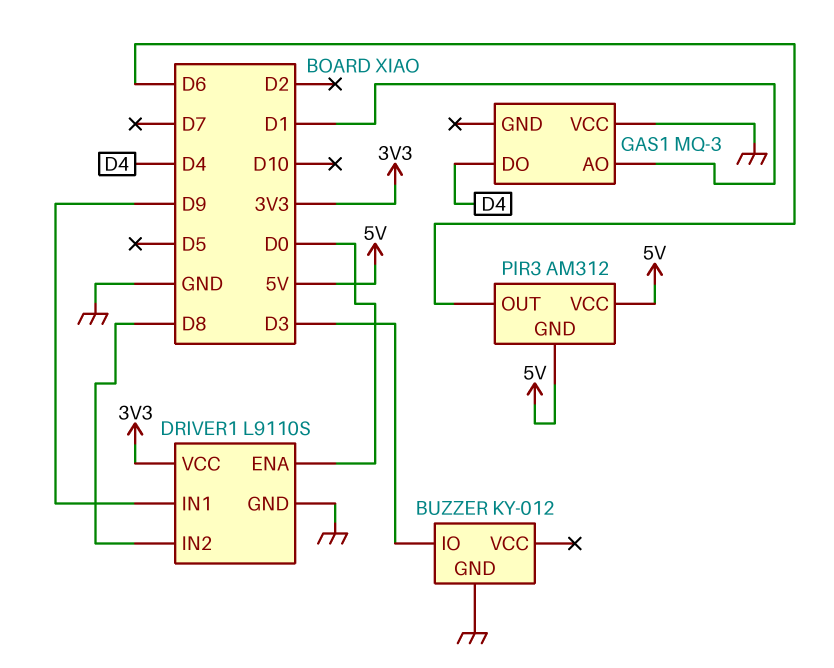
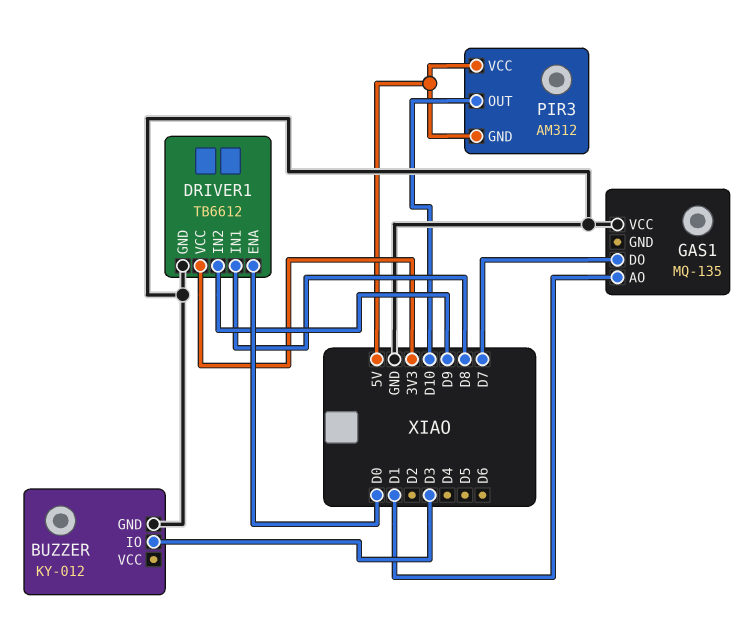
DRIVER1: L9110S -> TB6612
DRIVER1 pin IN1: D9 -> D8
DRIVER1 pin IN2: D8 -> D9
GAS1: MQ-3 -> MQ-135
GAS1 pin DO: D4 -> D7
PIR3 pin OUT: D6 -> D10

